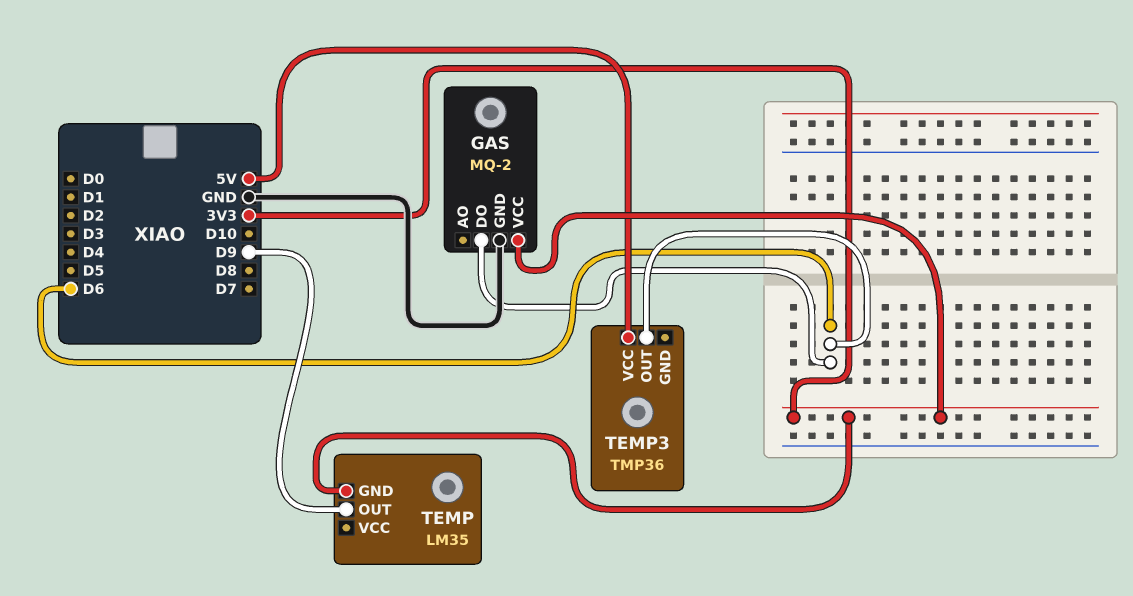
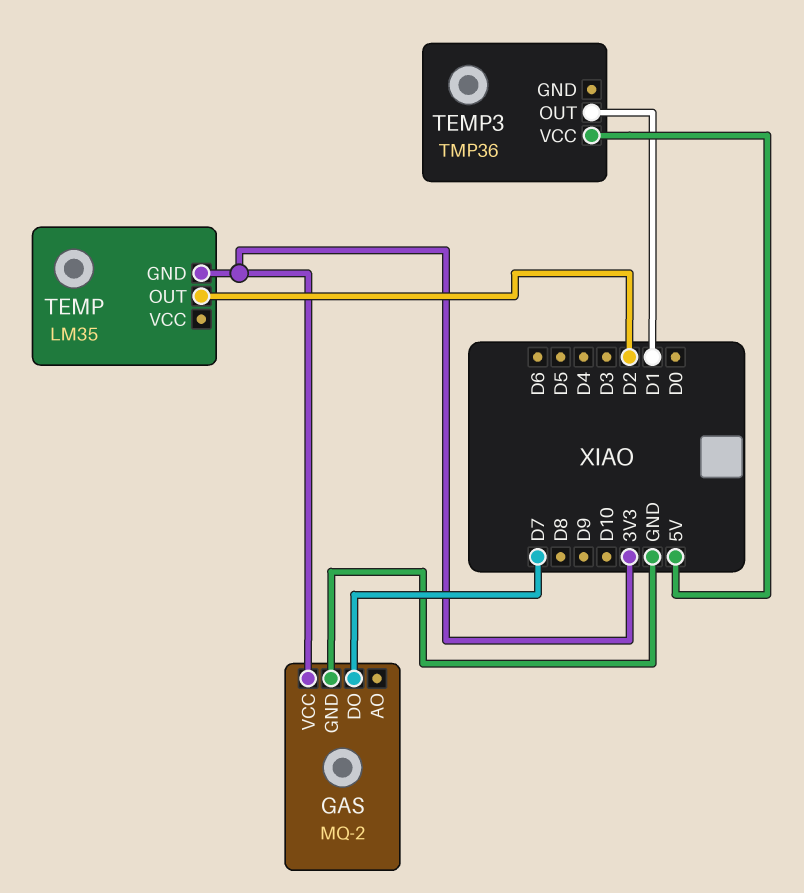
GAS pin DO: D6 -> D7
TEMP pin OUT: D9 -> D2
TEMP3 pin OUT: D6 -> D1

